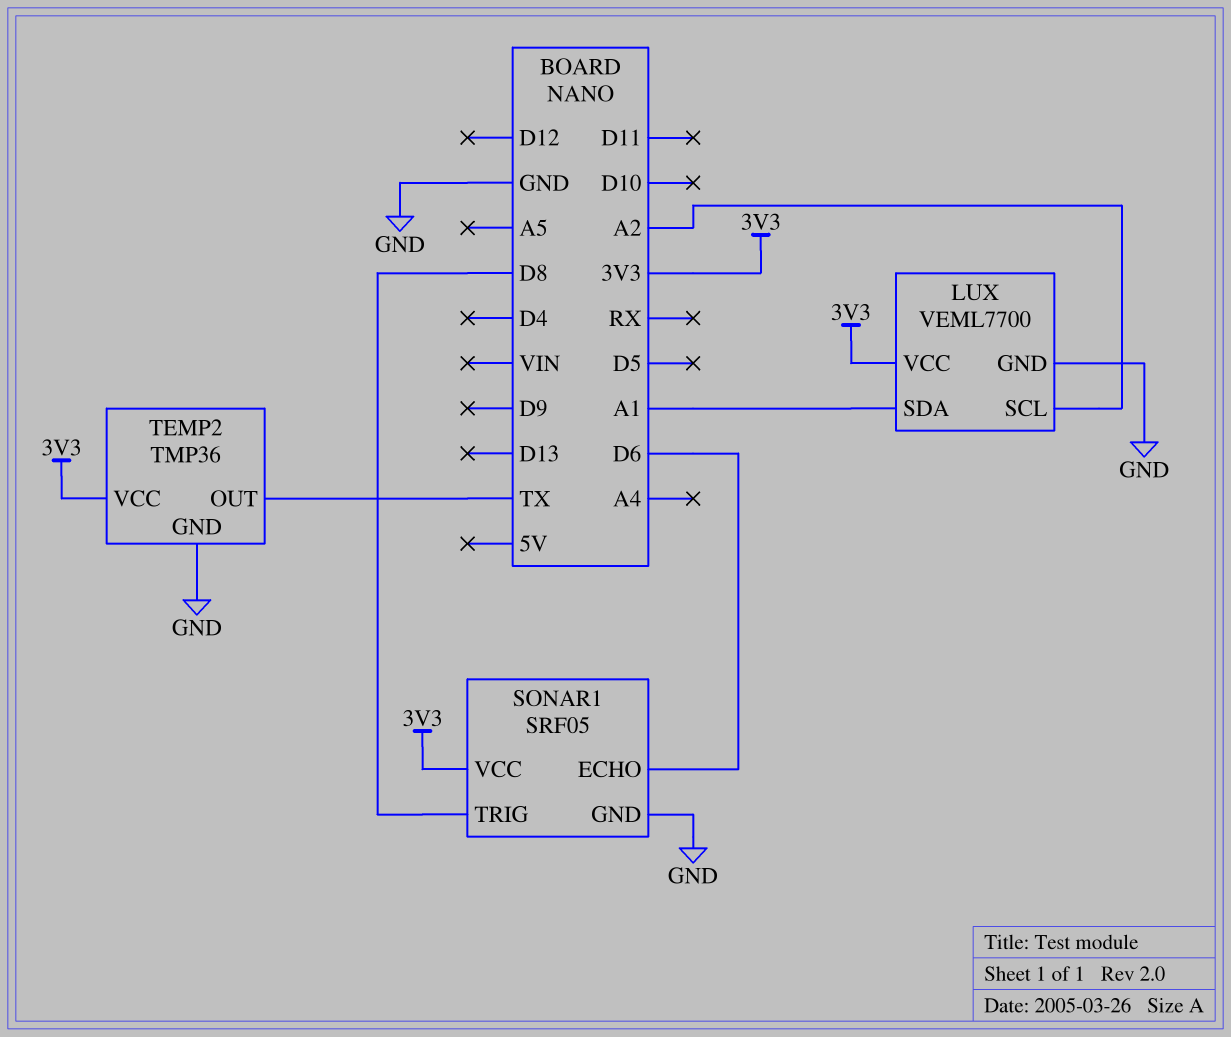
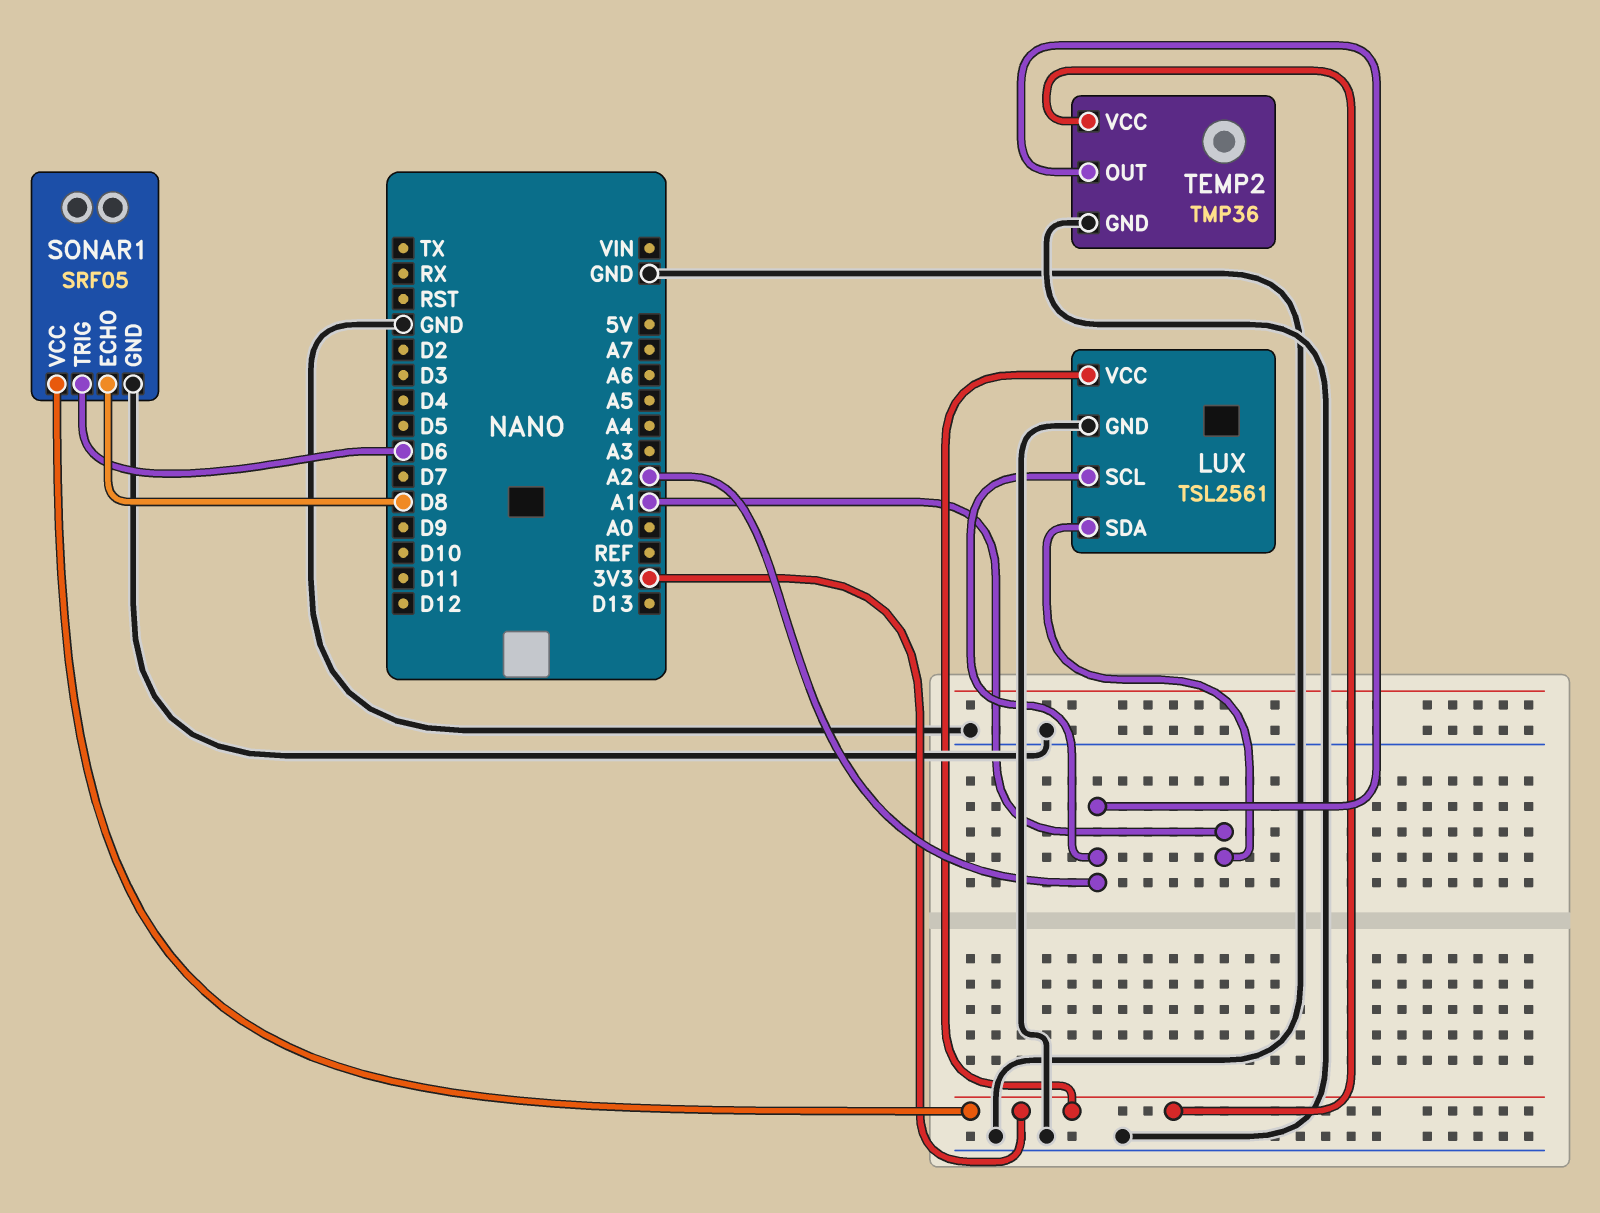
LUX: VEML7700 -> TSL2561
SONAR1 pin ECHO: D6 -> D8
SONAR1 pin TRIG: D8 -> D6
TEMP2 pin OUT: TX -> A2

